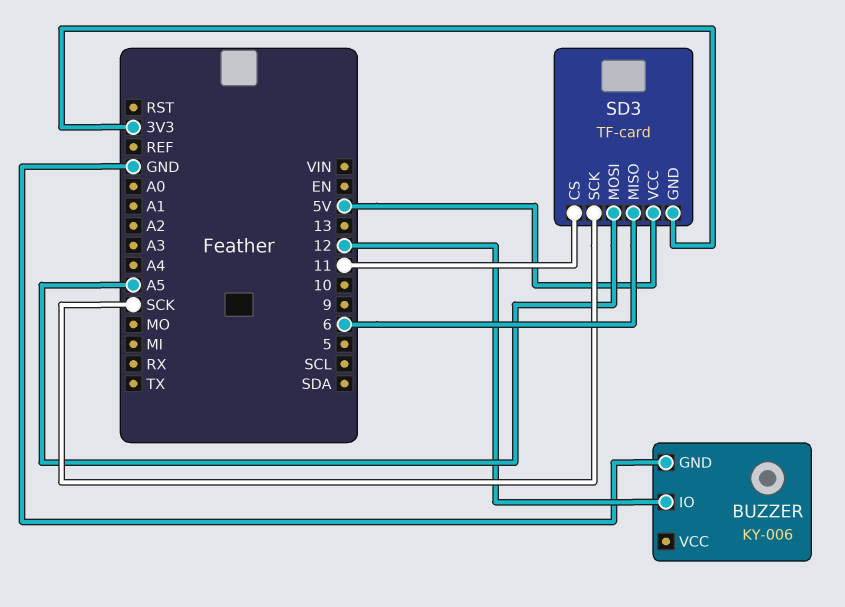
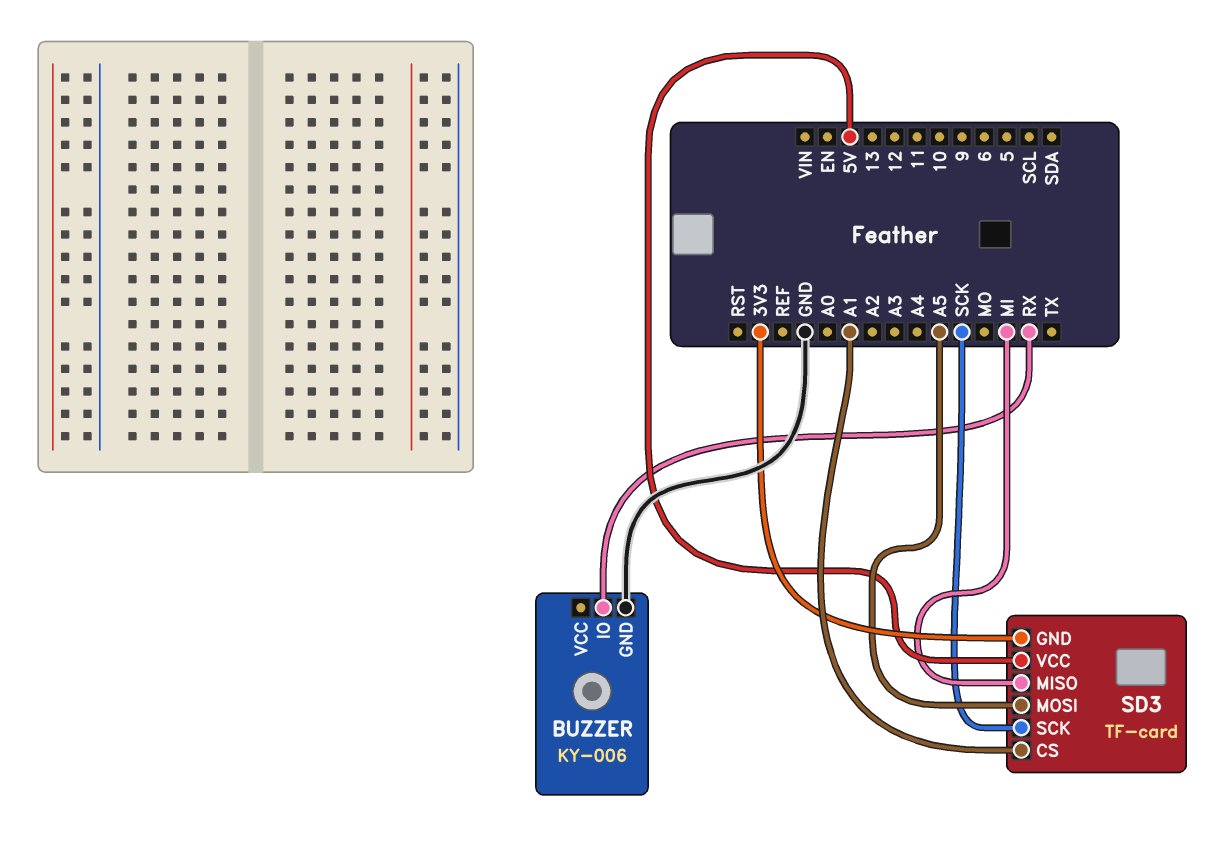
BUZZER pin IO: 12 -> RX
SD3 pin CS: 11 -> A1
SD3 pin MISO: 6 -> MI

